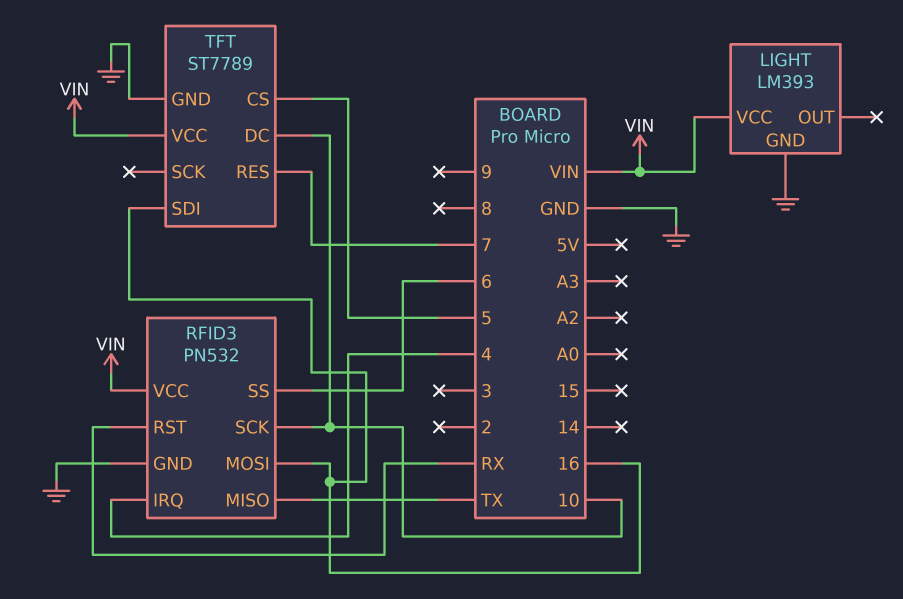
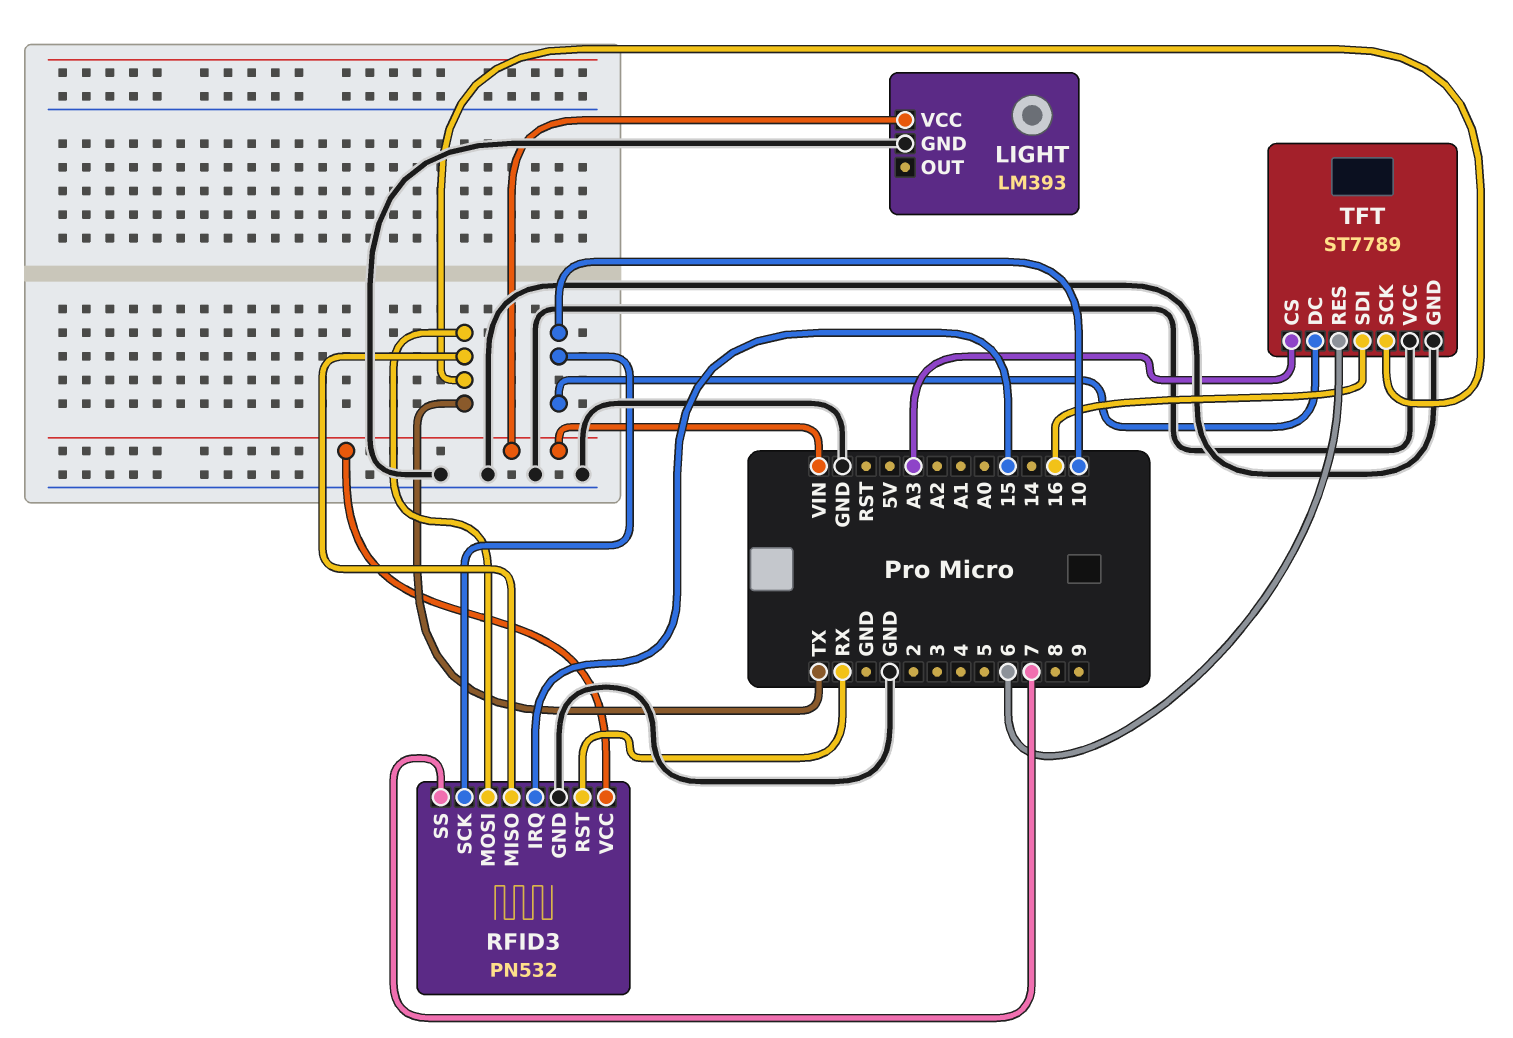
RFID3 pin IRQ: 4 -> 15
RFID3 pin MOSI: 16 -> TX
RFID3 pin SS: 6 -> 7
TFT pin CS: 5 -> A3
TFT pin RES: 7 -> 6
TFT pin SCK: none -> TX
TFT pin VCC: VIN -> GND

